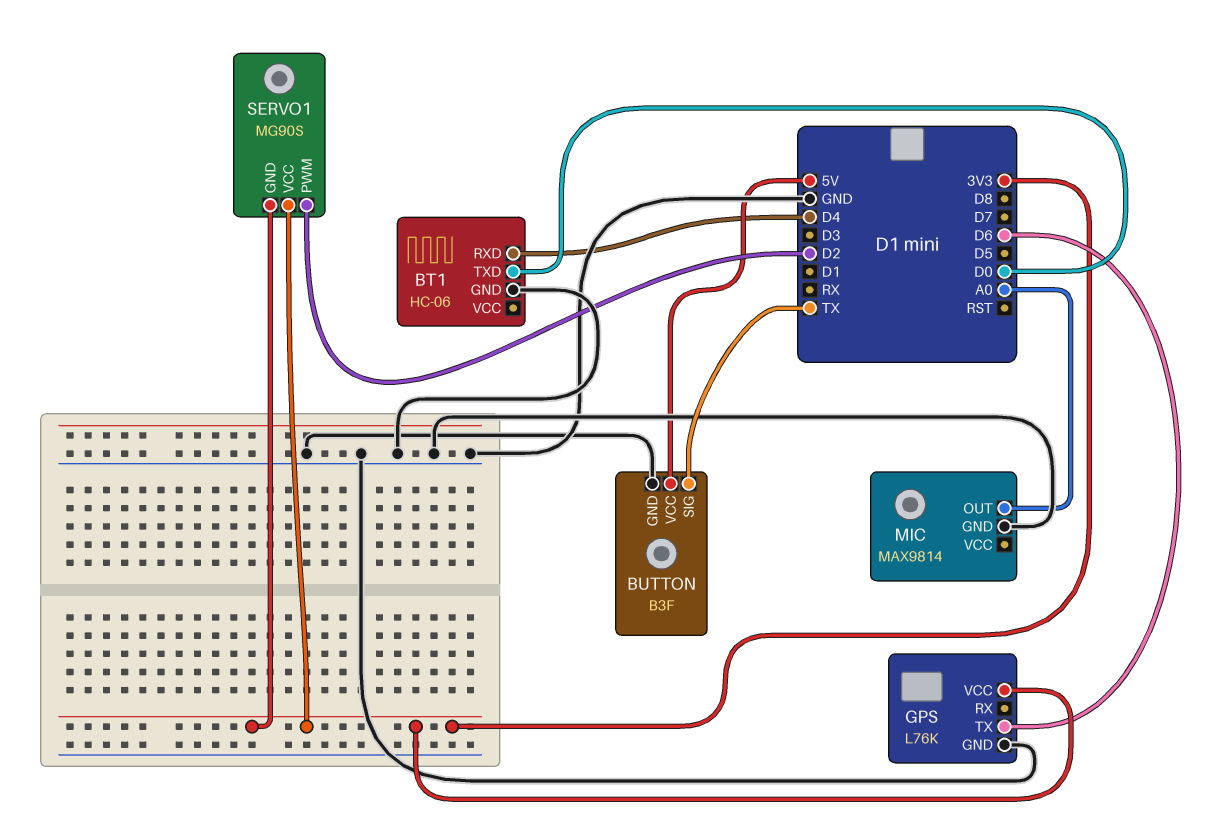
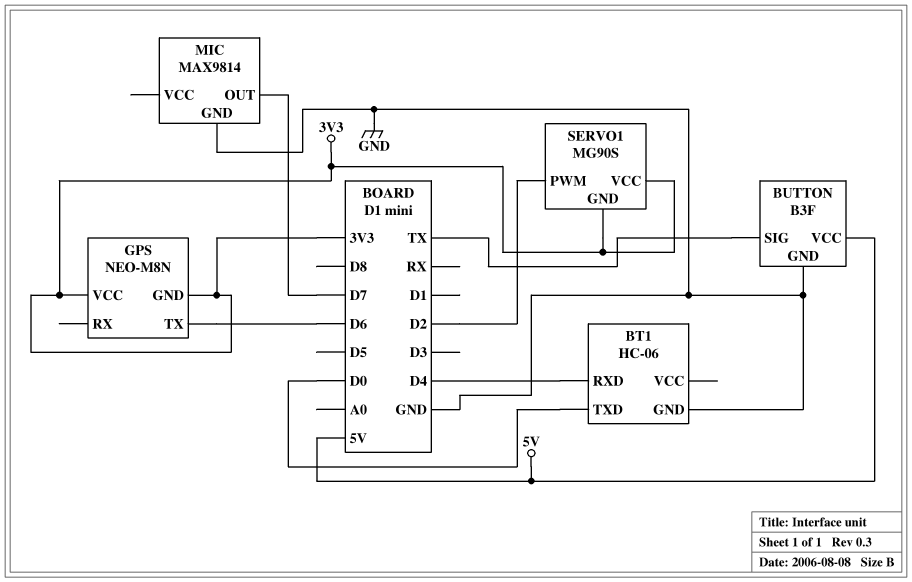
GPS: L76K -> NEO-M8N
GPS pin GND: GND -> 3V3
MIC pin OUT: A0 -> D7

